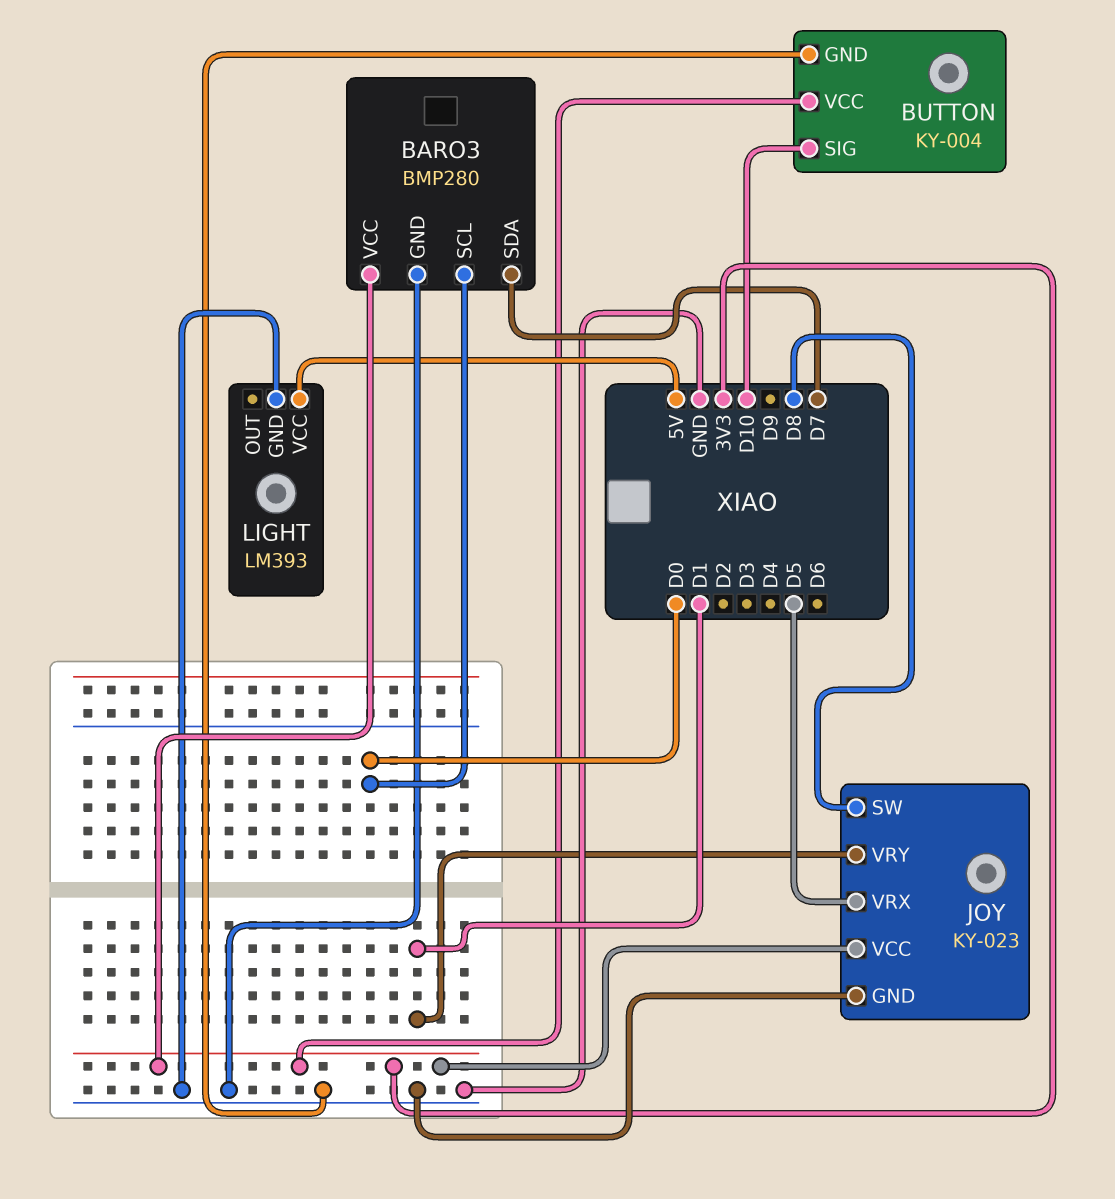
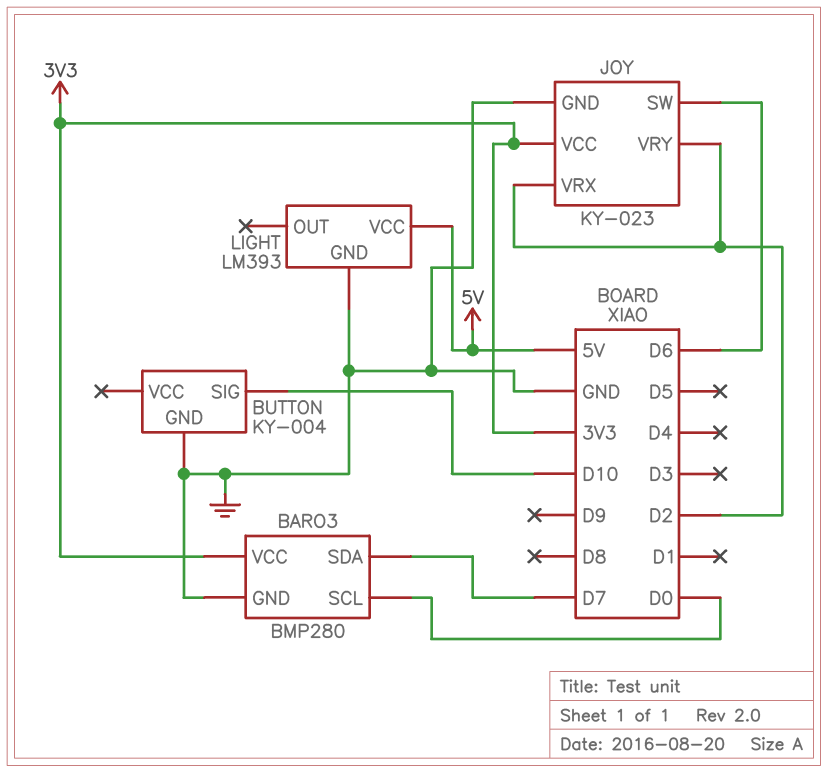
BUTTON pin VCC: 3V3 -> none
JOY pin SW: D8 -> D6
JOY pin VRX: D5 -> D2
JOY pin VRY: D1 -> D2

